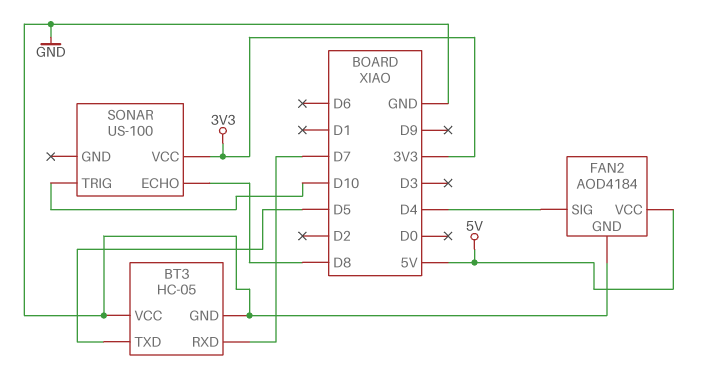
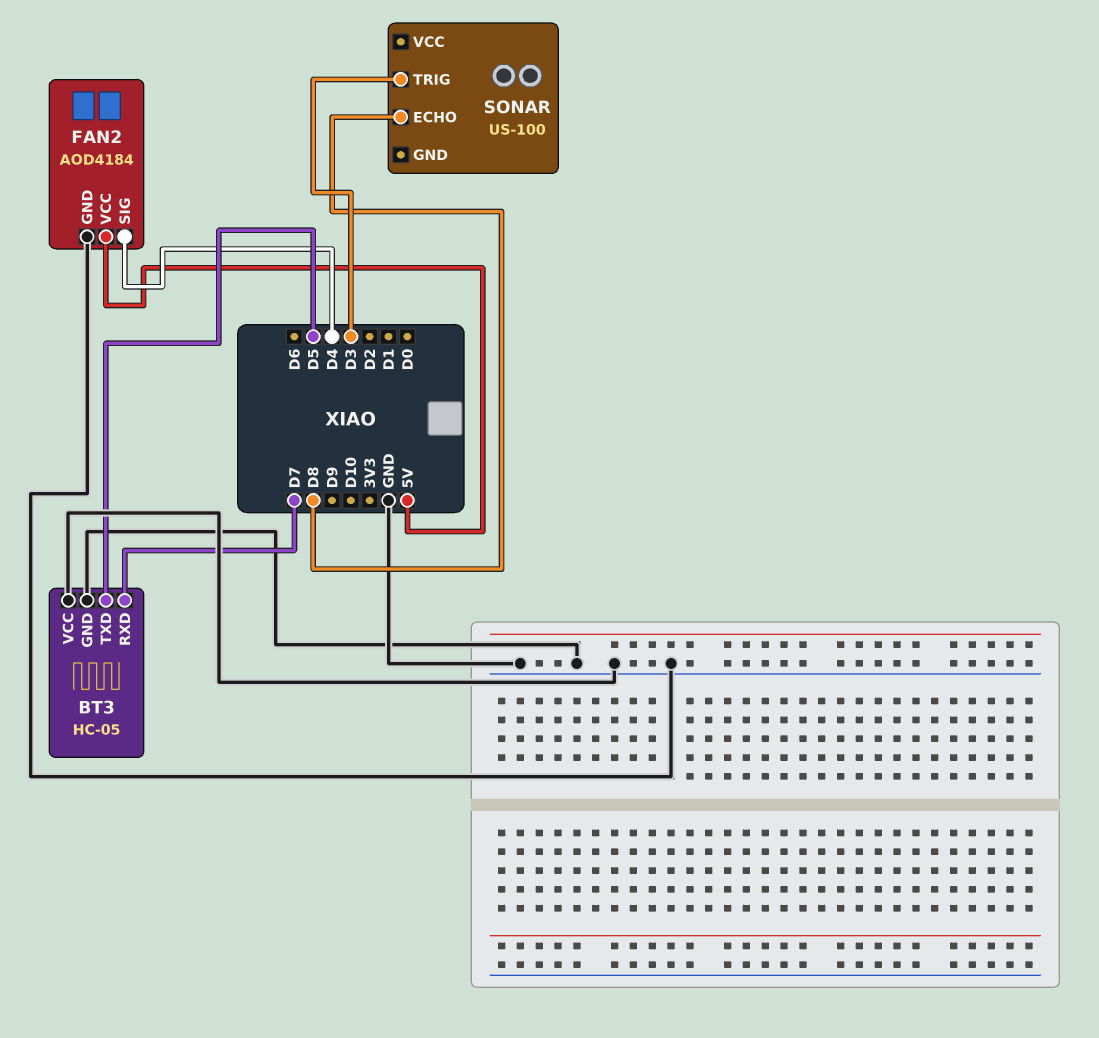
SONAR pin TRIG: D10 -> D3
SONAR pin VCC: 3V3 -> none

